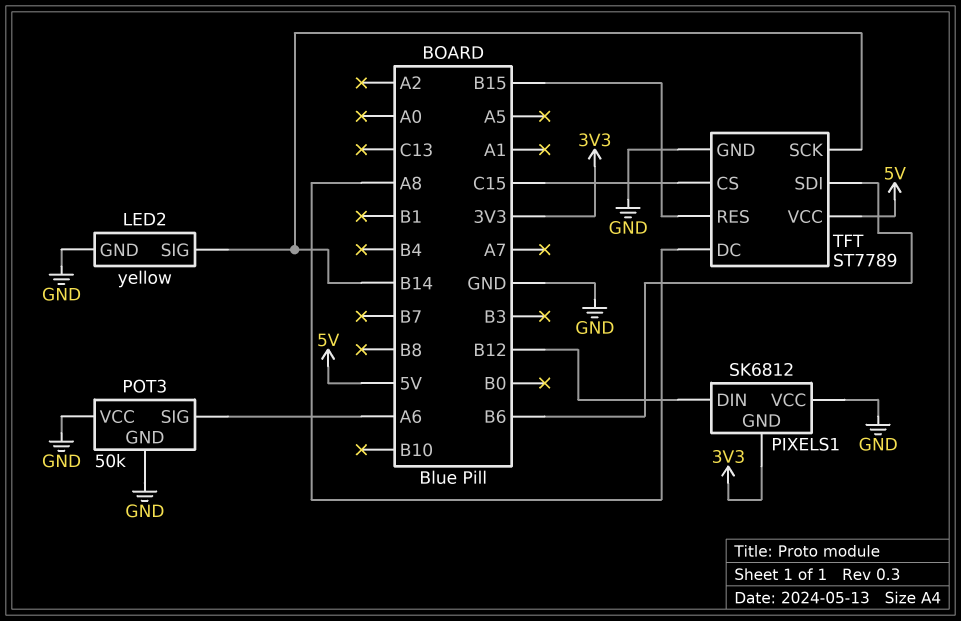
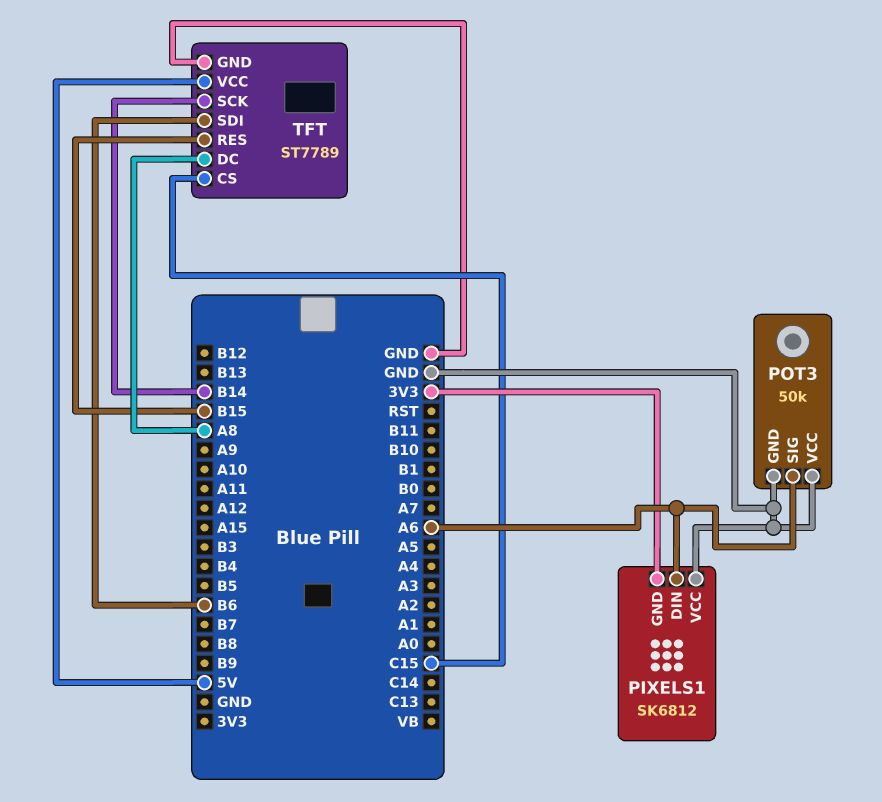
LED2: yellow -> none
LED2 pin GND: GND -> none
LED2 pin SIG: B14 -> none
PIXELS1 pin DIN: B12 -> A6

